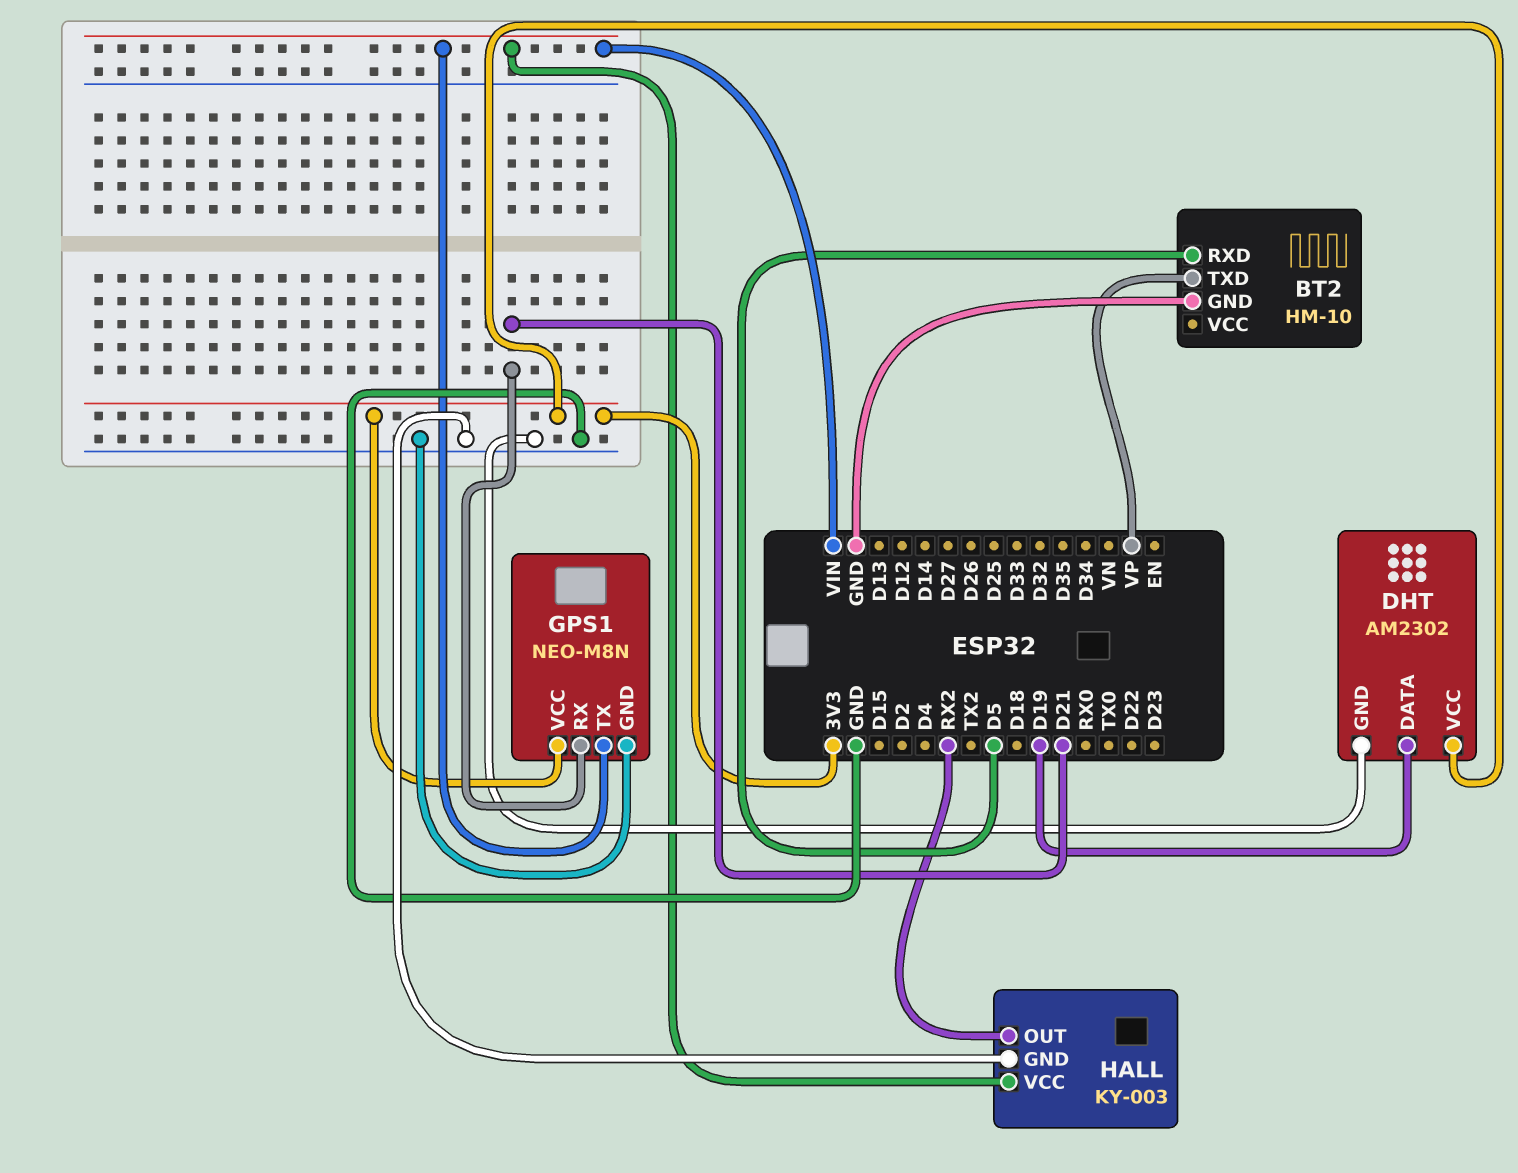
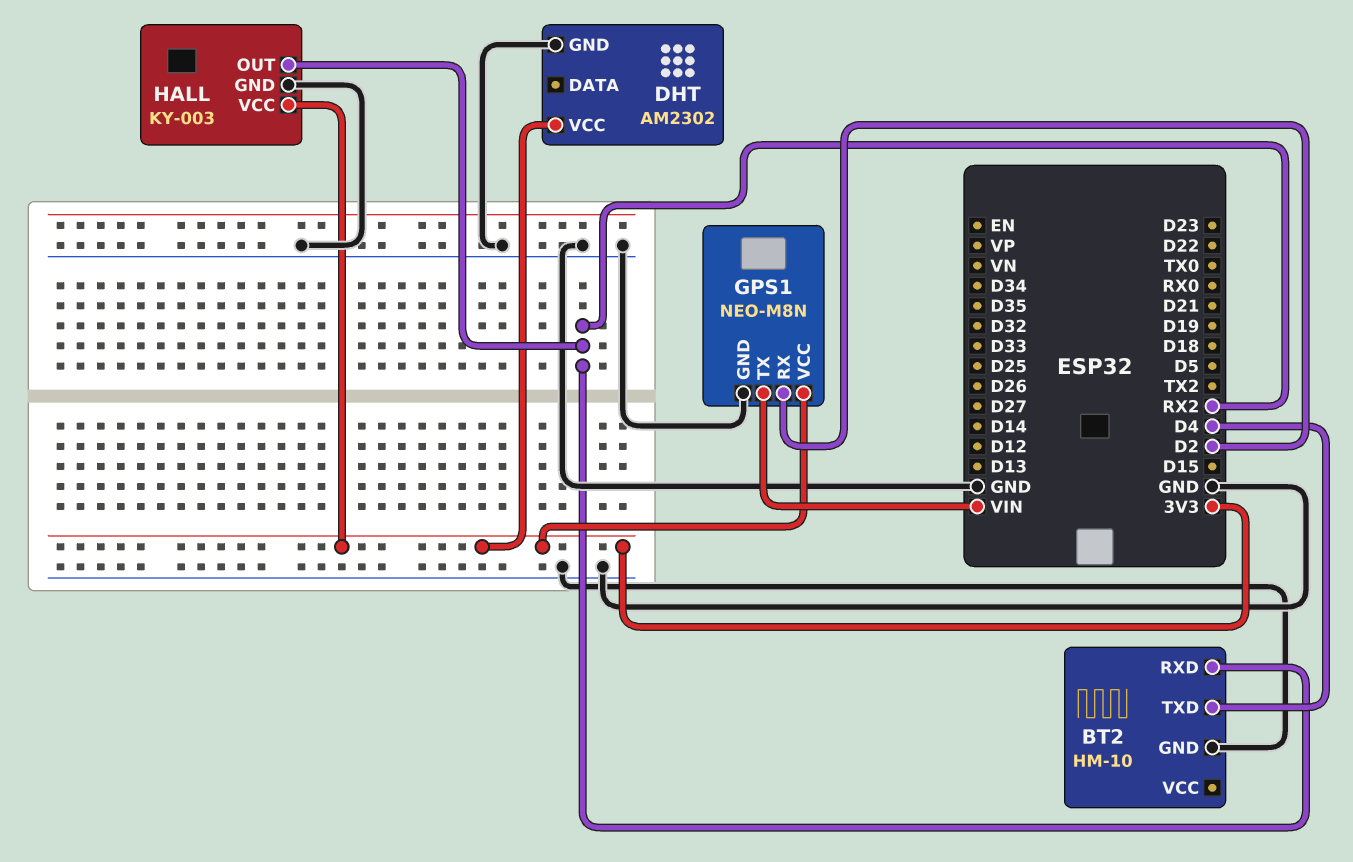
BT2 pin RXD: D5 -> RX2
BT2 pin TXD: VP -> D4
DHT pin DATA: D19 -> none
GPS1 pin RX: D21 -> D2
HALL pin VCC: VIN -> 3V3

